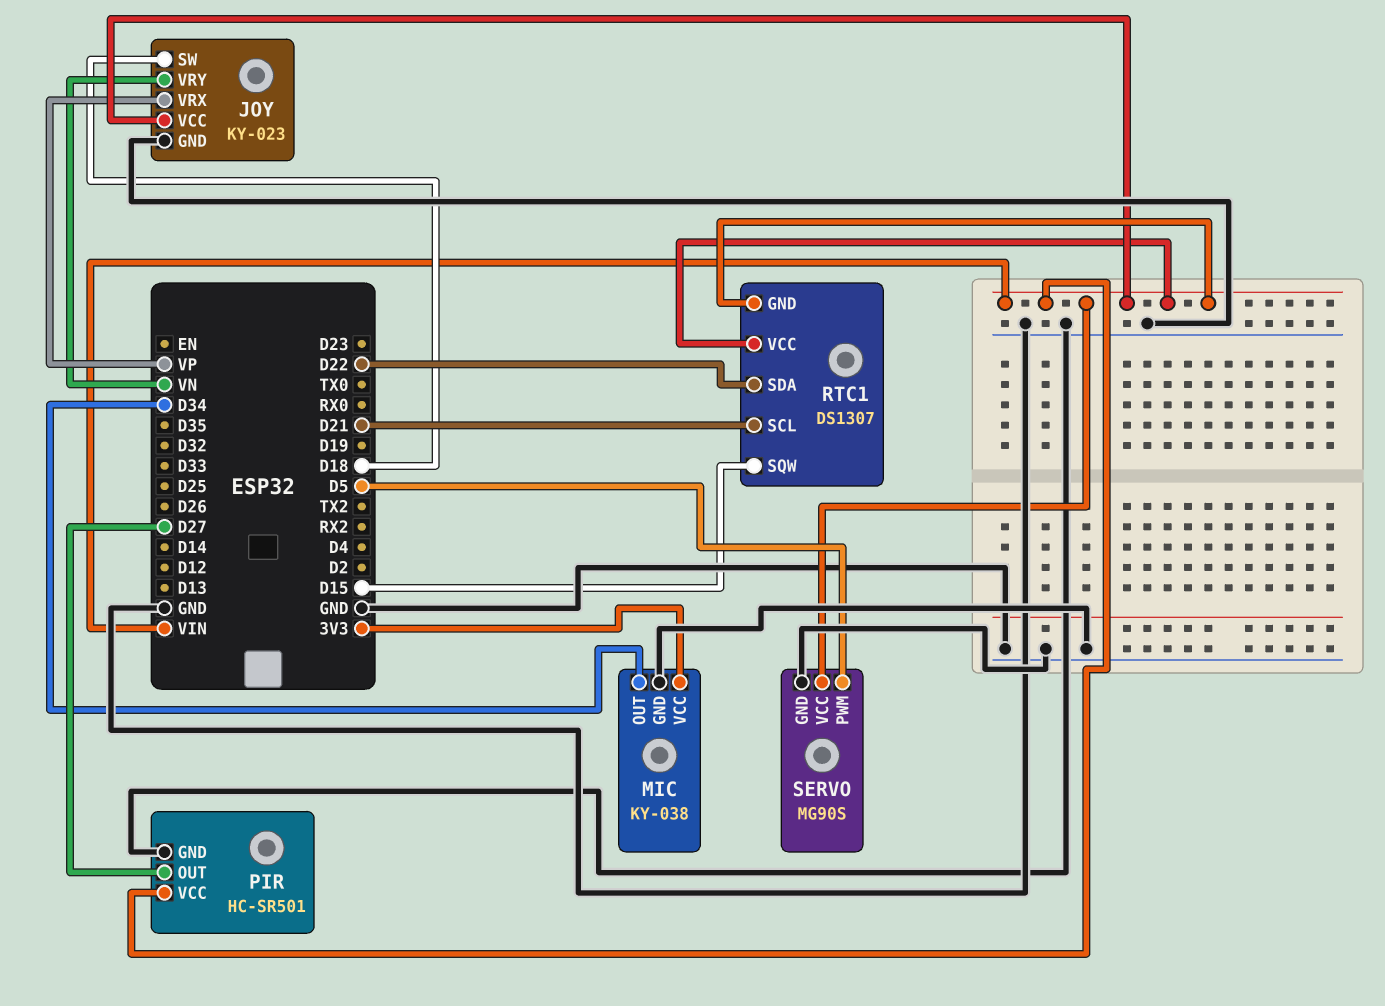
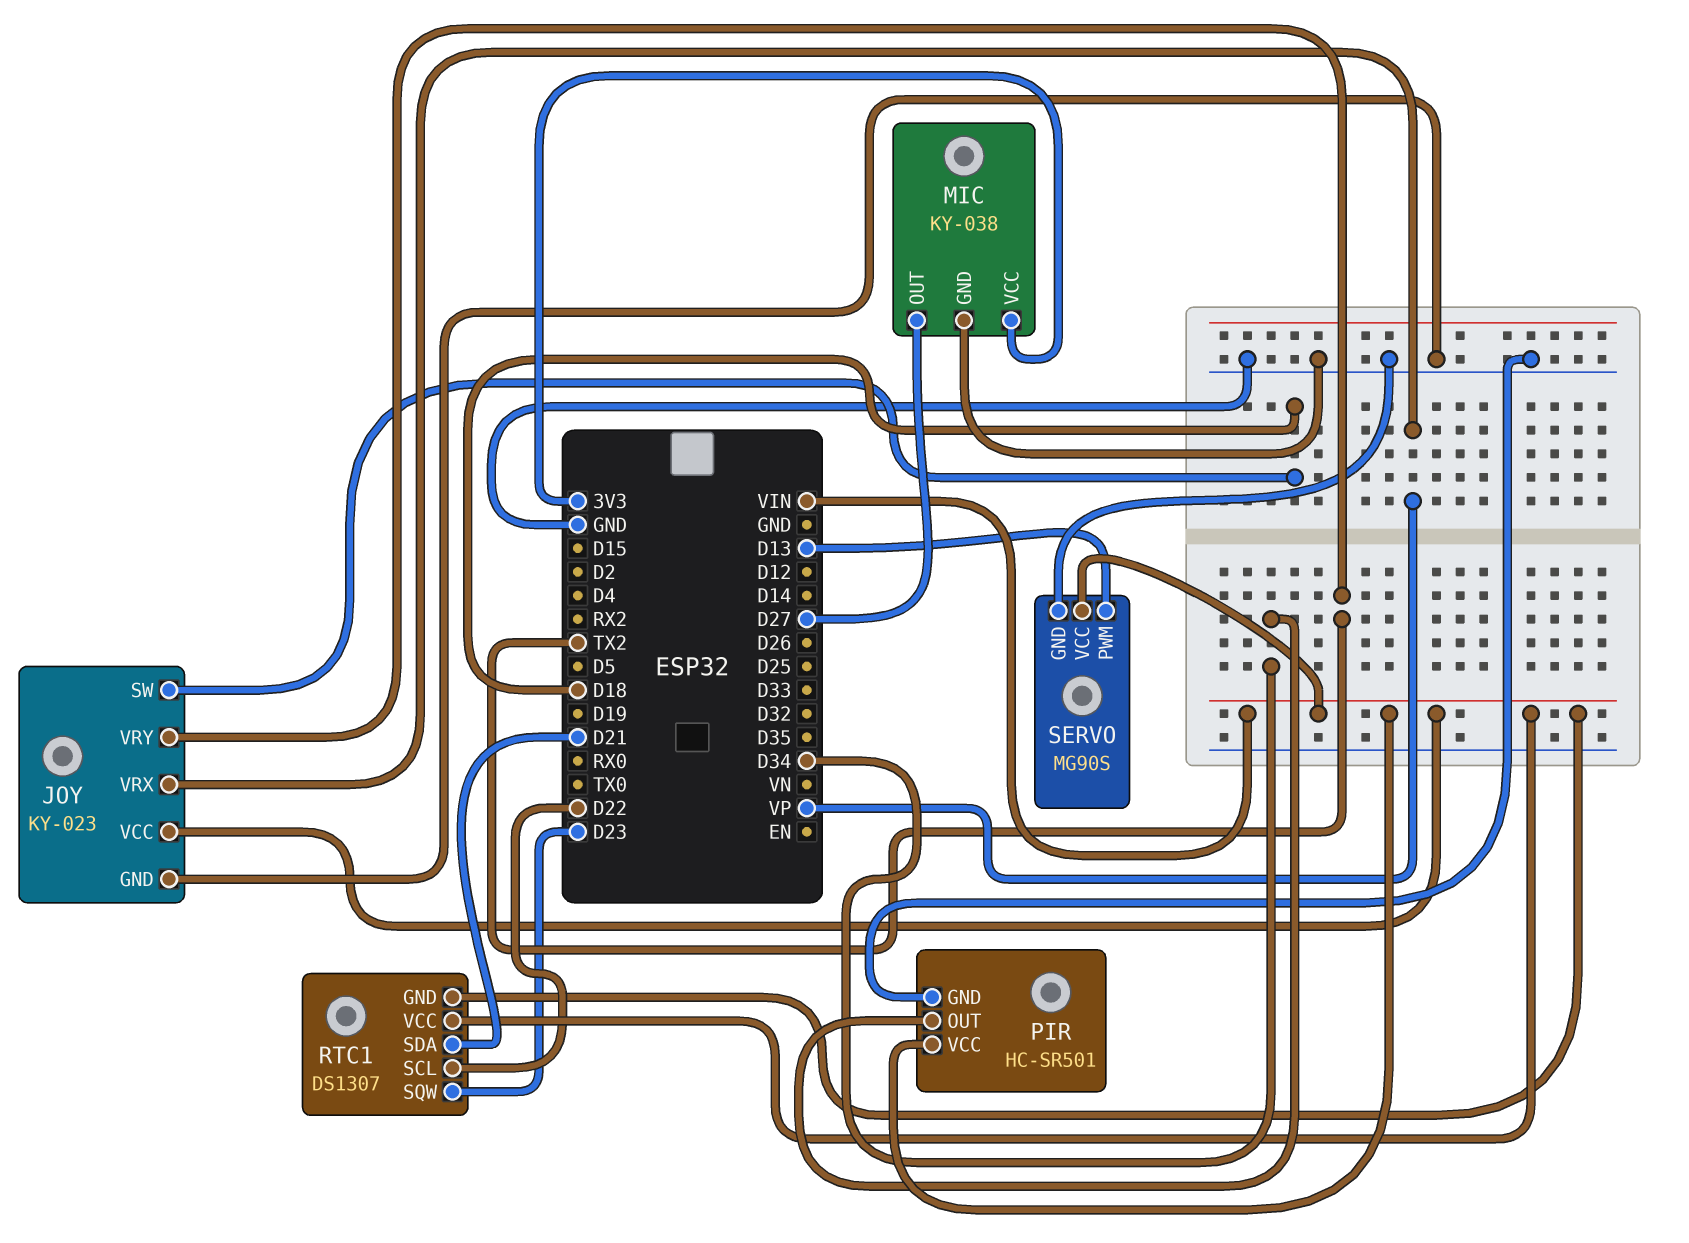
JOY pin VRY: VN -> TX2
MIC pin OUT: D34 -> D27
PIR pin OUT: D27 -> D34
RTC1 pin SCL: D21 -> D22
RTC1 pin SDA: D22 -> D21
RTC1 pin SQW: D15 -> D23
SERVO pin PWM: D5 -> D13

